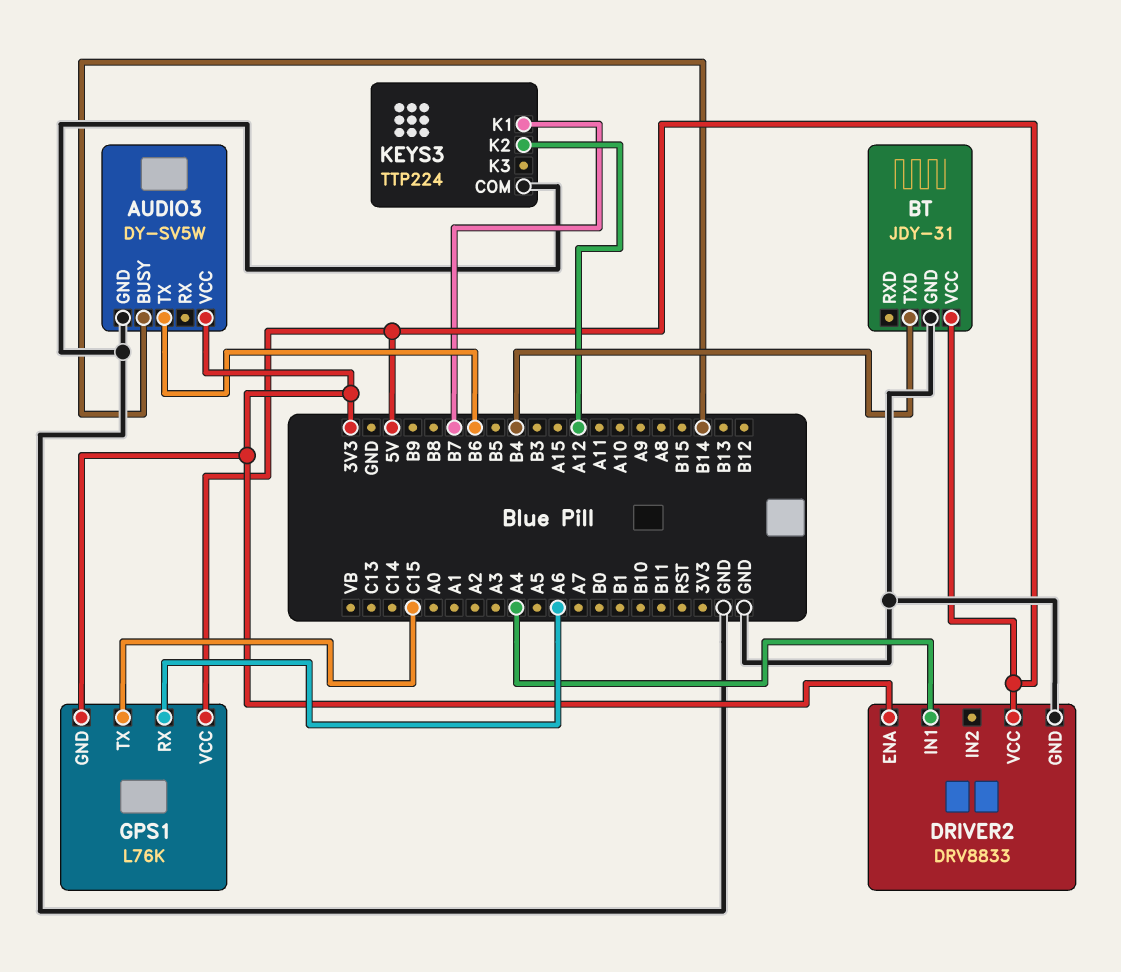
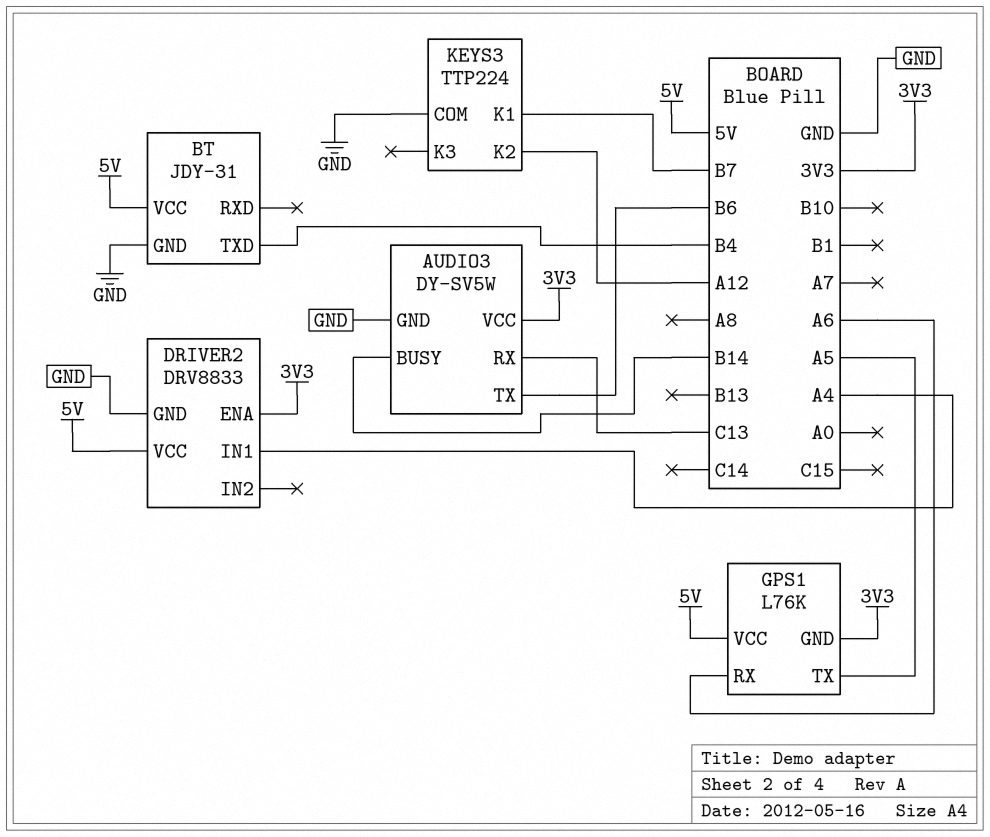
AUDIO3 pin RX: none -> C13
GPS1 pin TX: C15 -> A5

